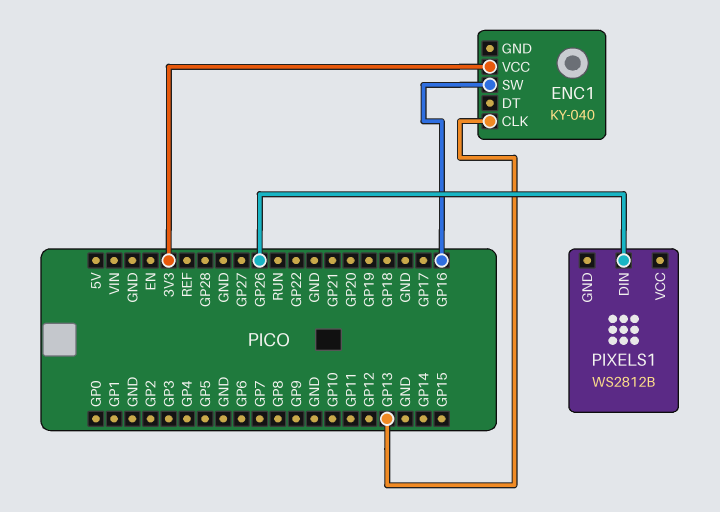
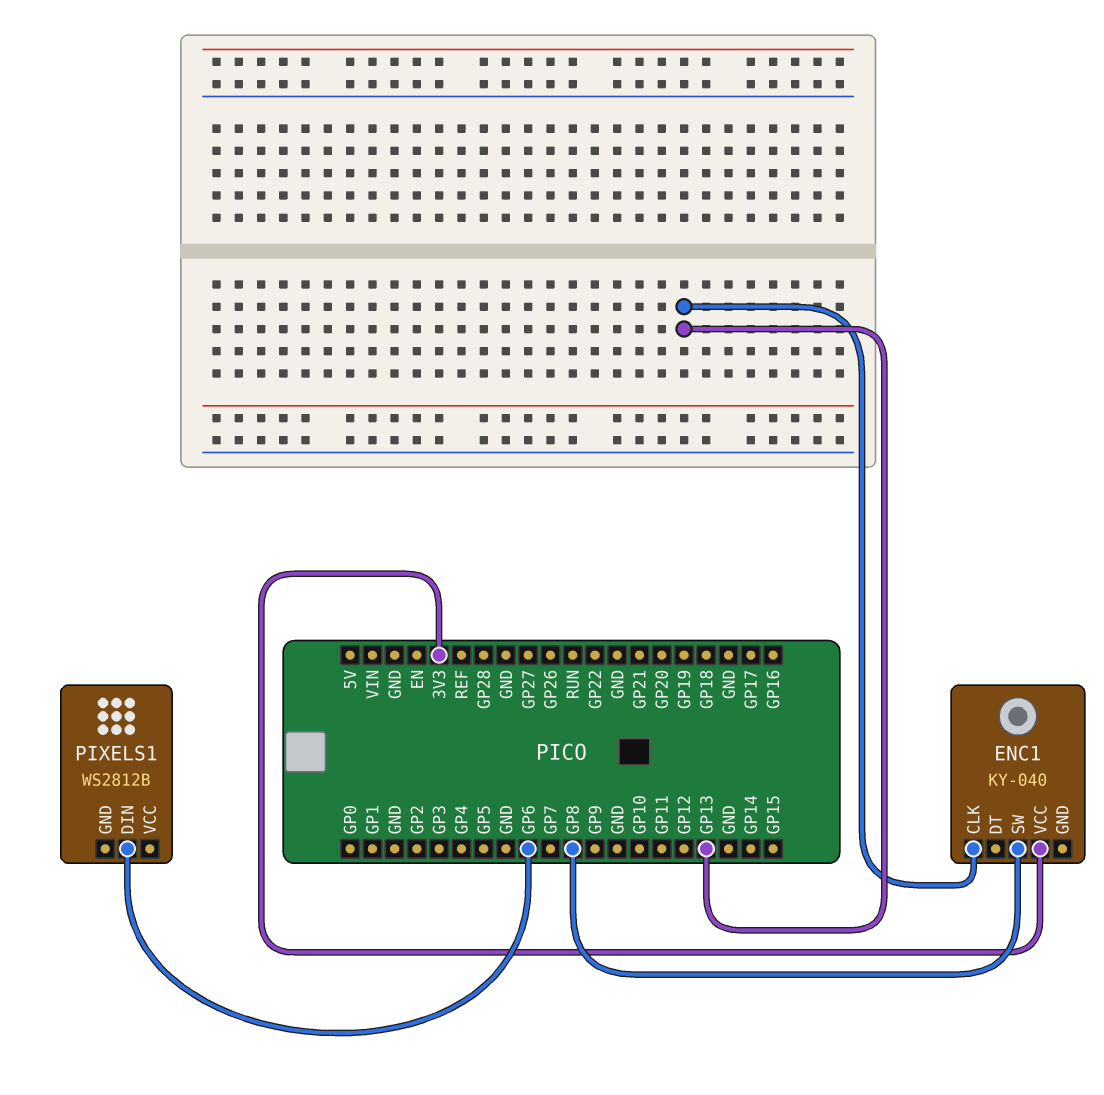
ENC1 pin SW: GP16 -> GP8
PIXELS1 pin DIN: GP26 -> GP6

